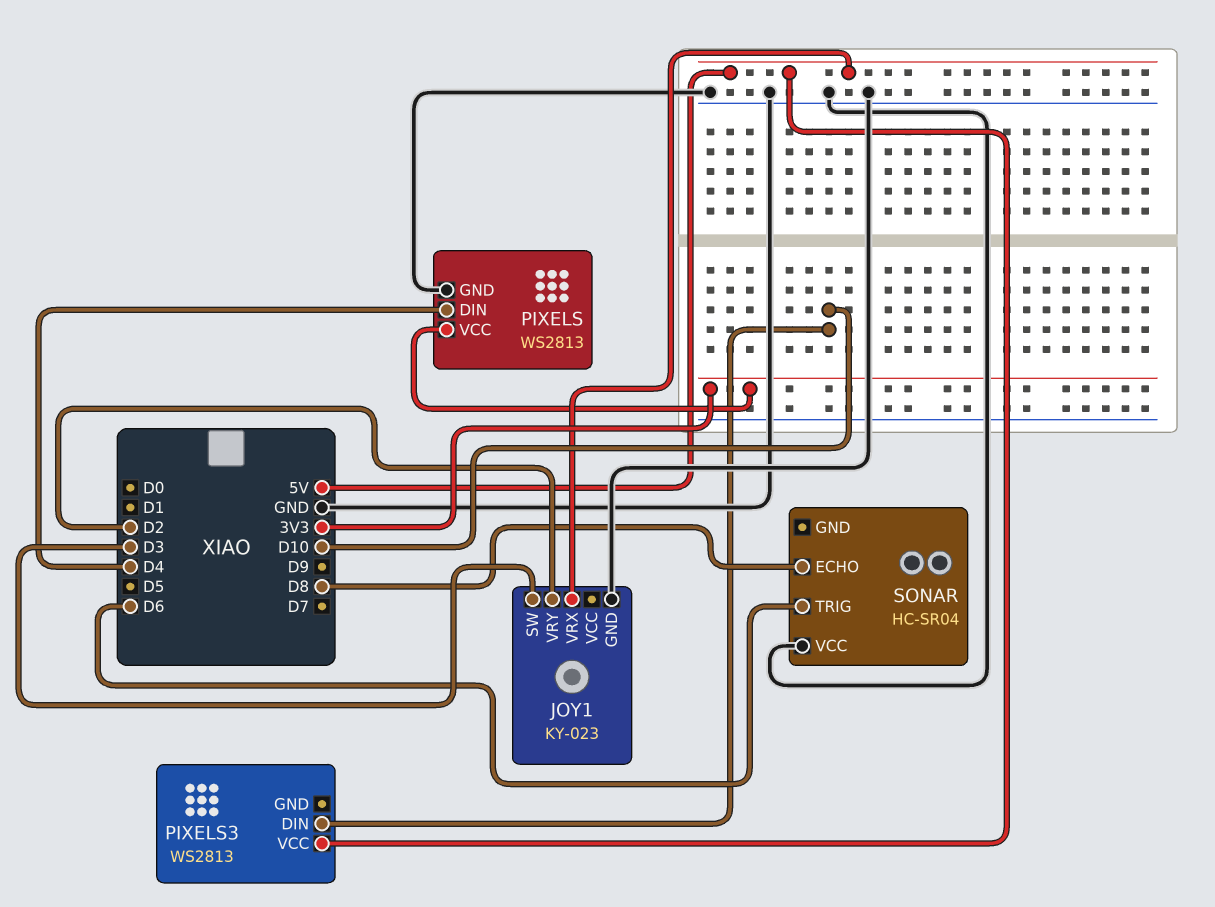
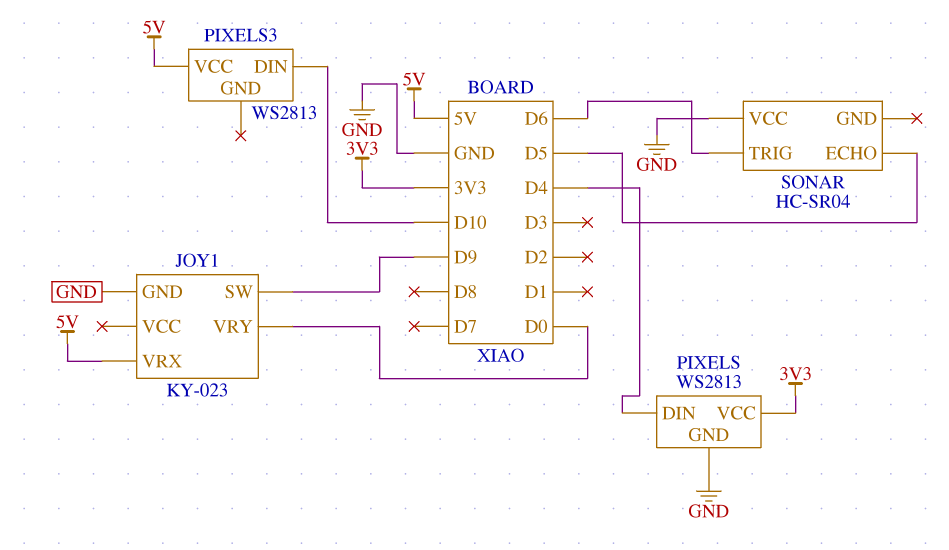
JOY1 pin SW: D3 -> D9
JOY1 pin VRY: D2 -> D0
SONAR pin ECHO: D8 -> D5

